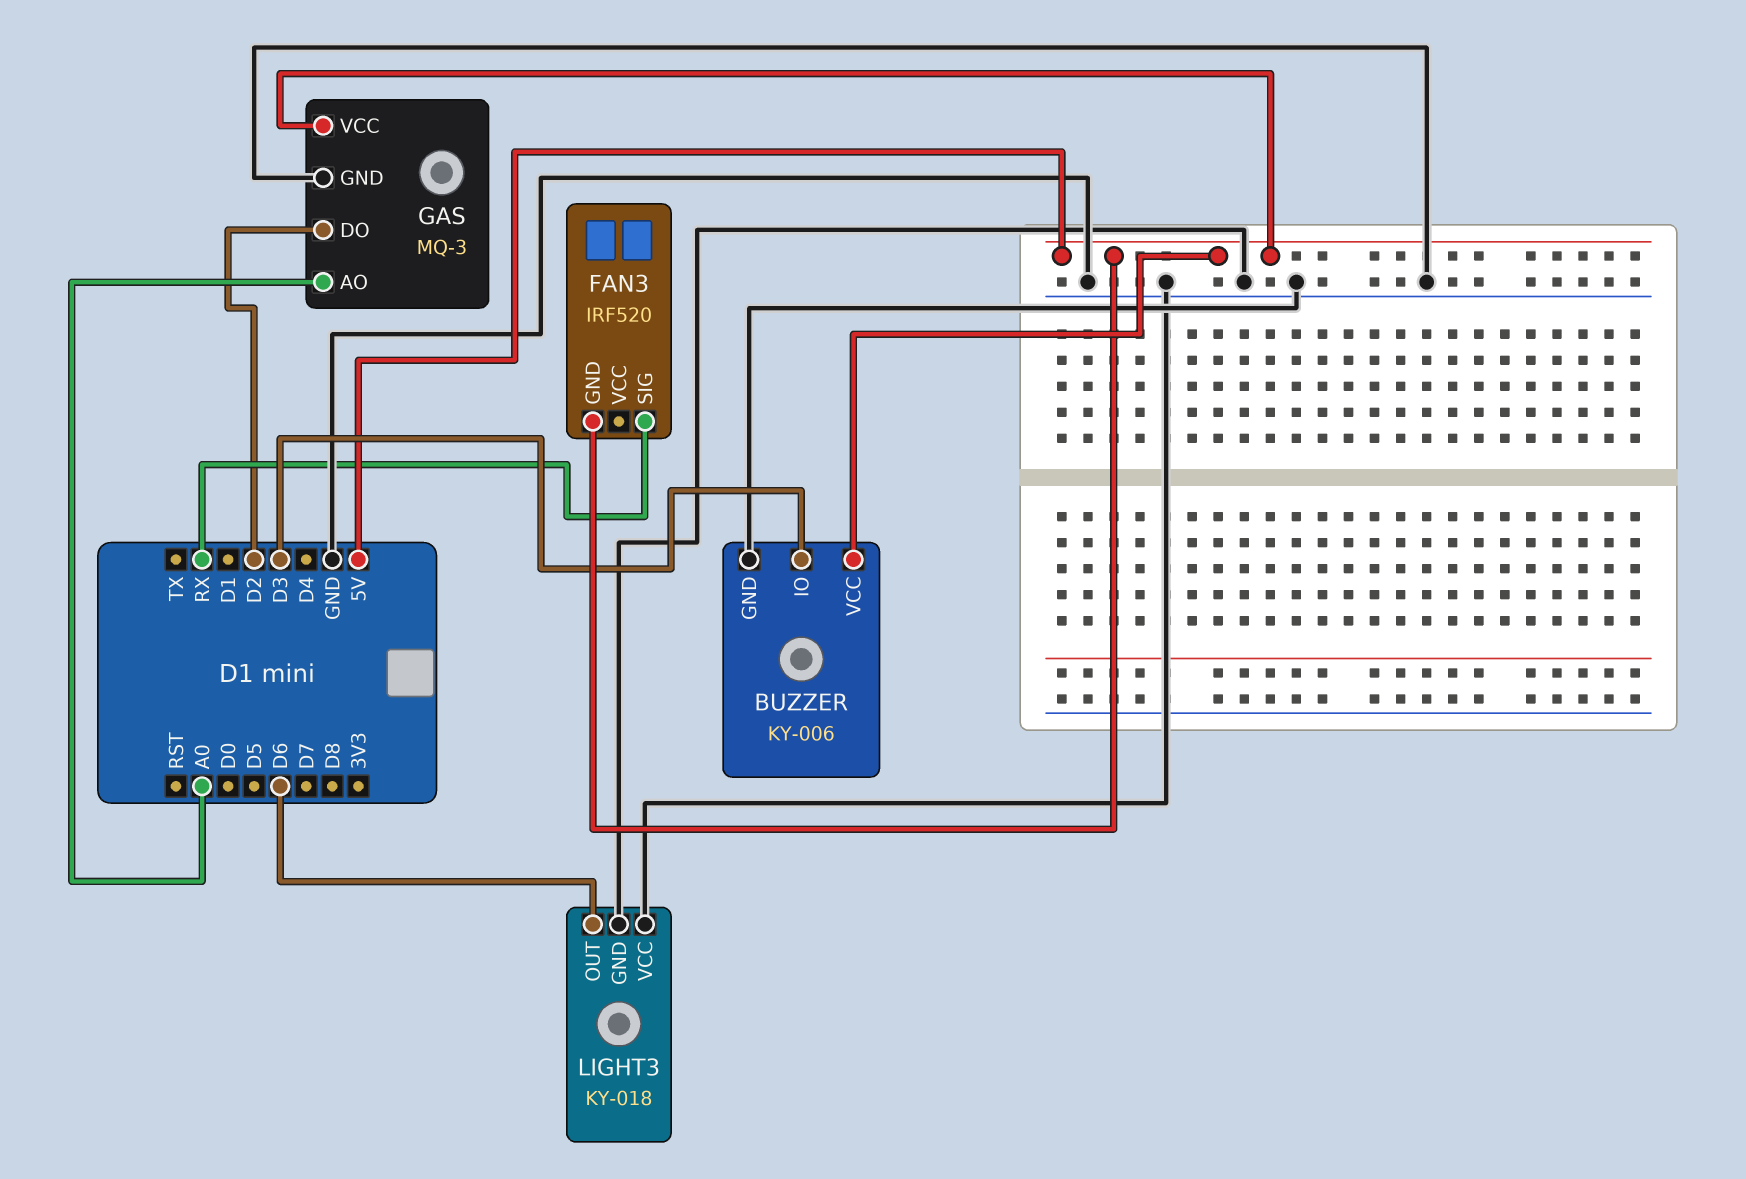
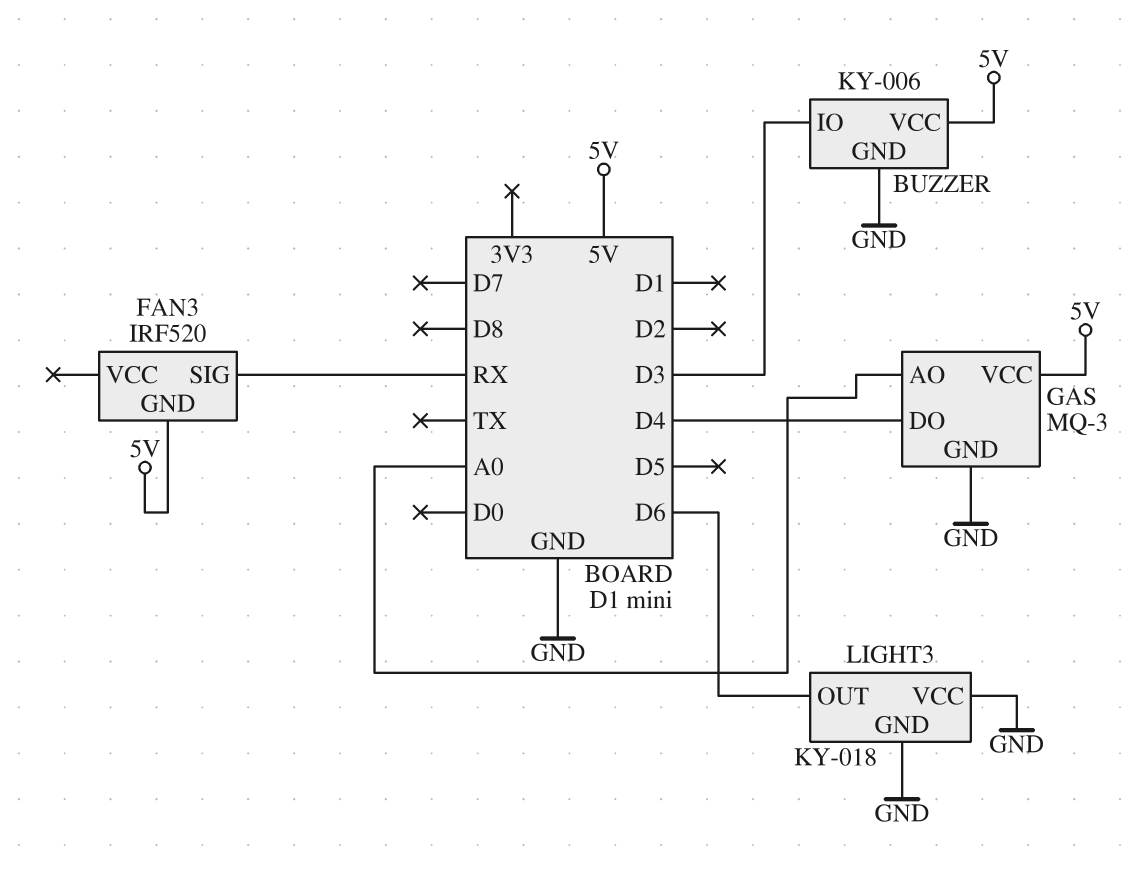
GAS pin DO: D2 -> D4

